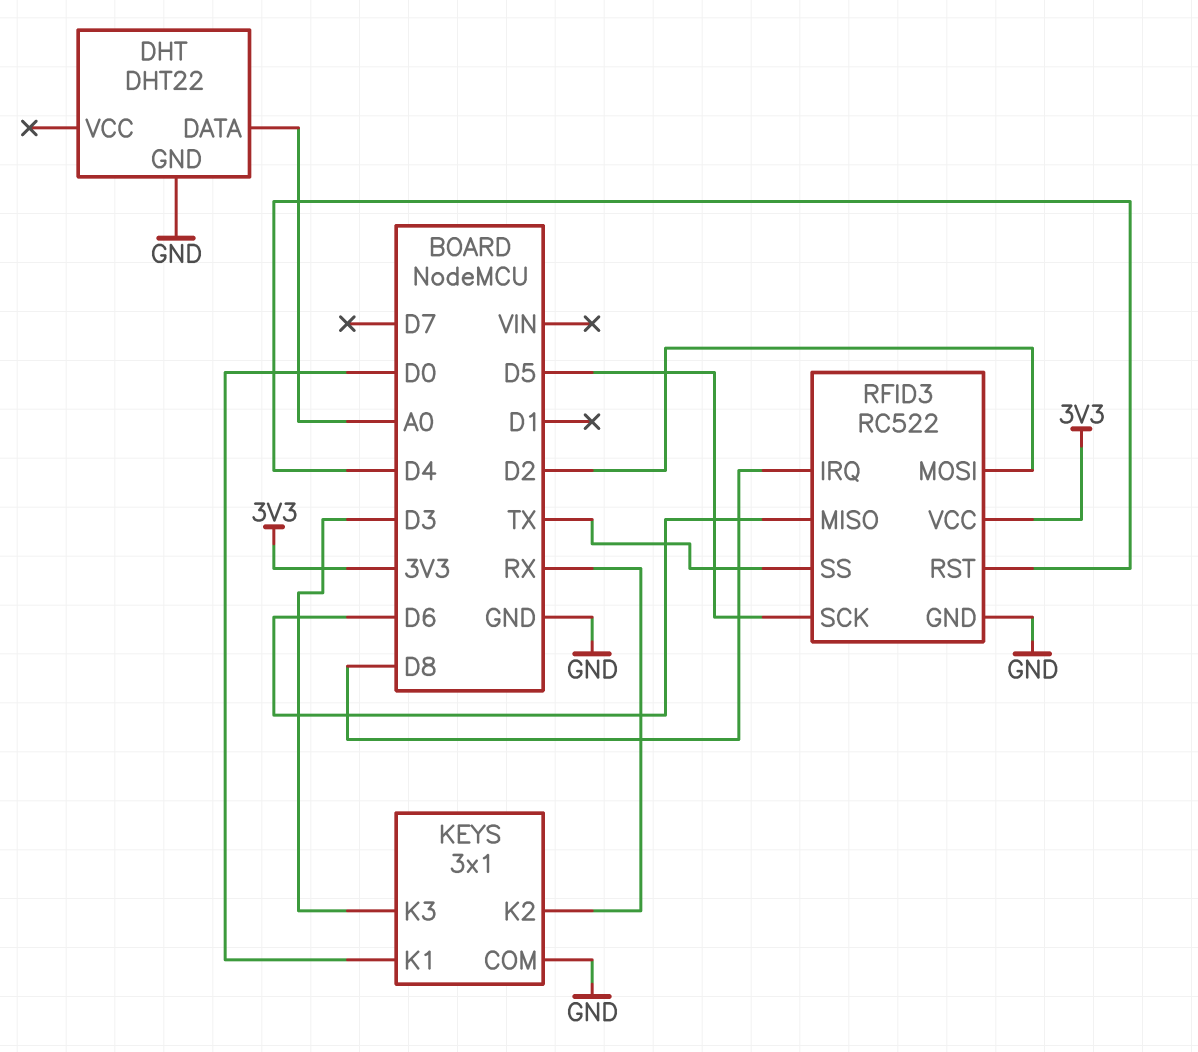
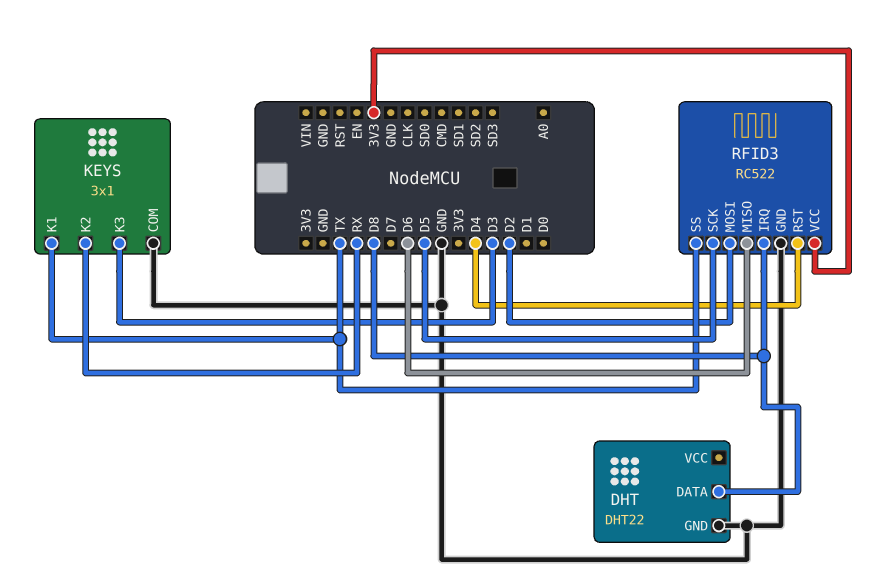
DHT pin DATA: A0 -> D8
KEYS pin K1: D0 -> TX

